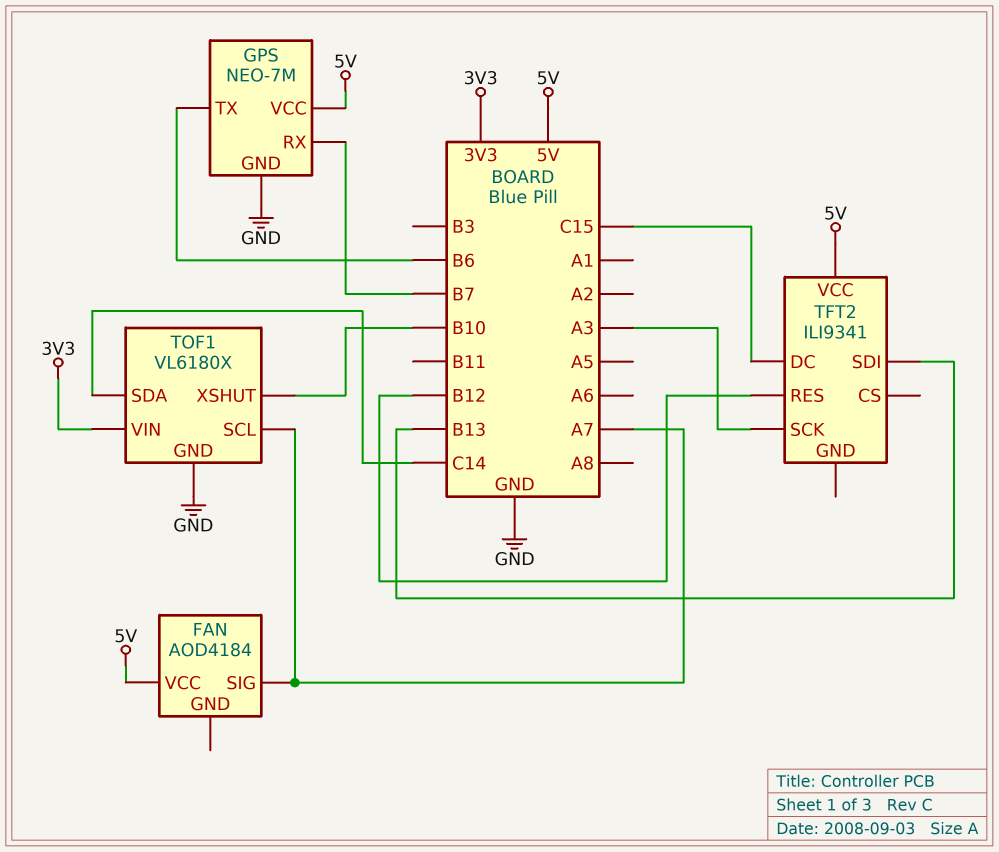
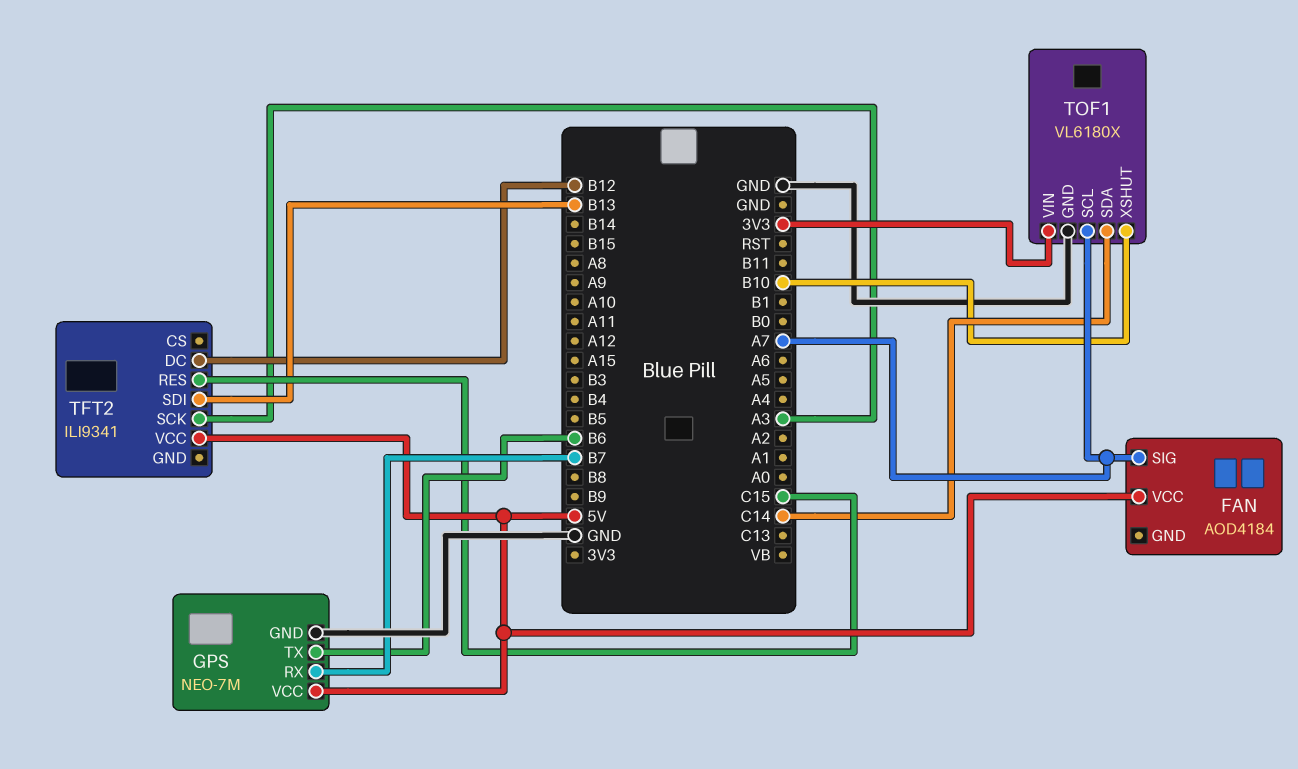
TFT2 pin DC: C15 -> B12
TFT2 pin RES: B12 -> C15

